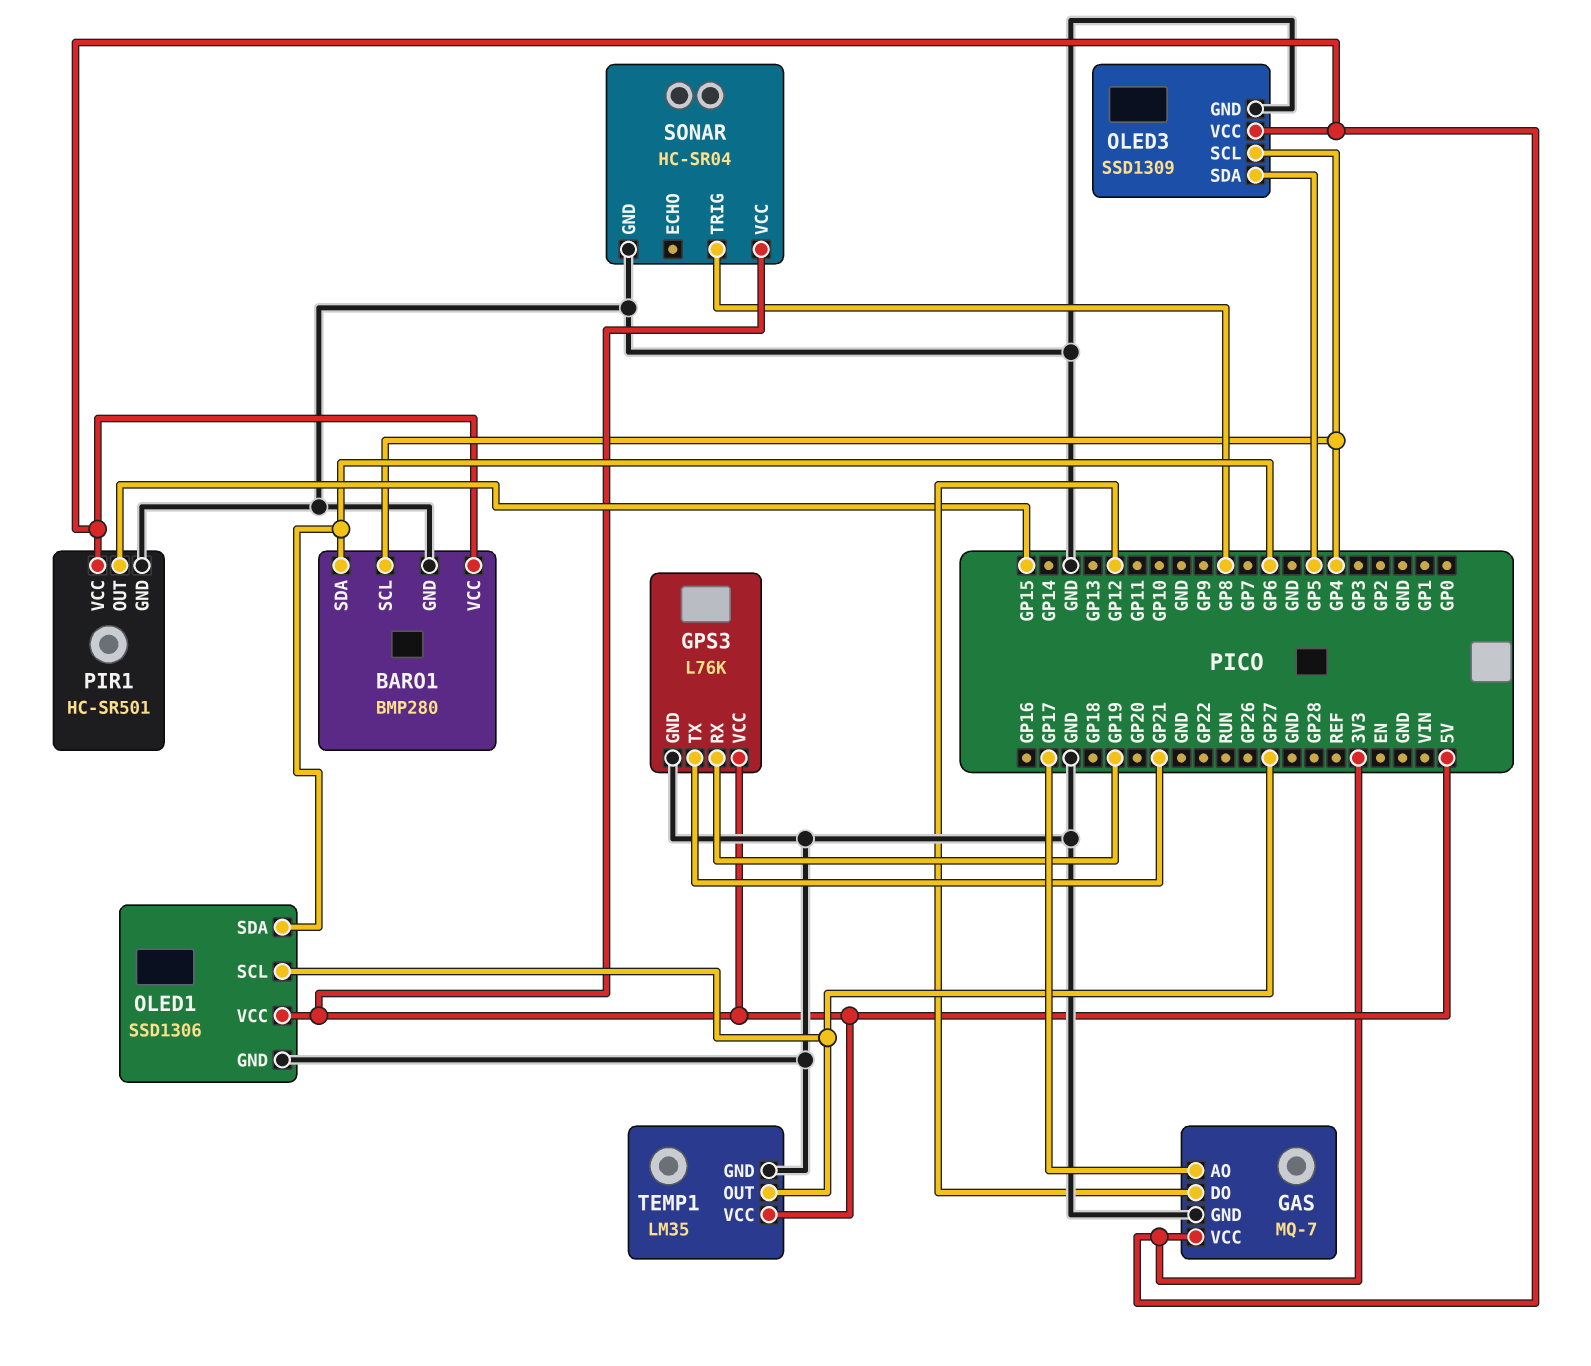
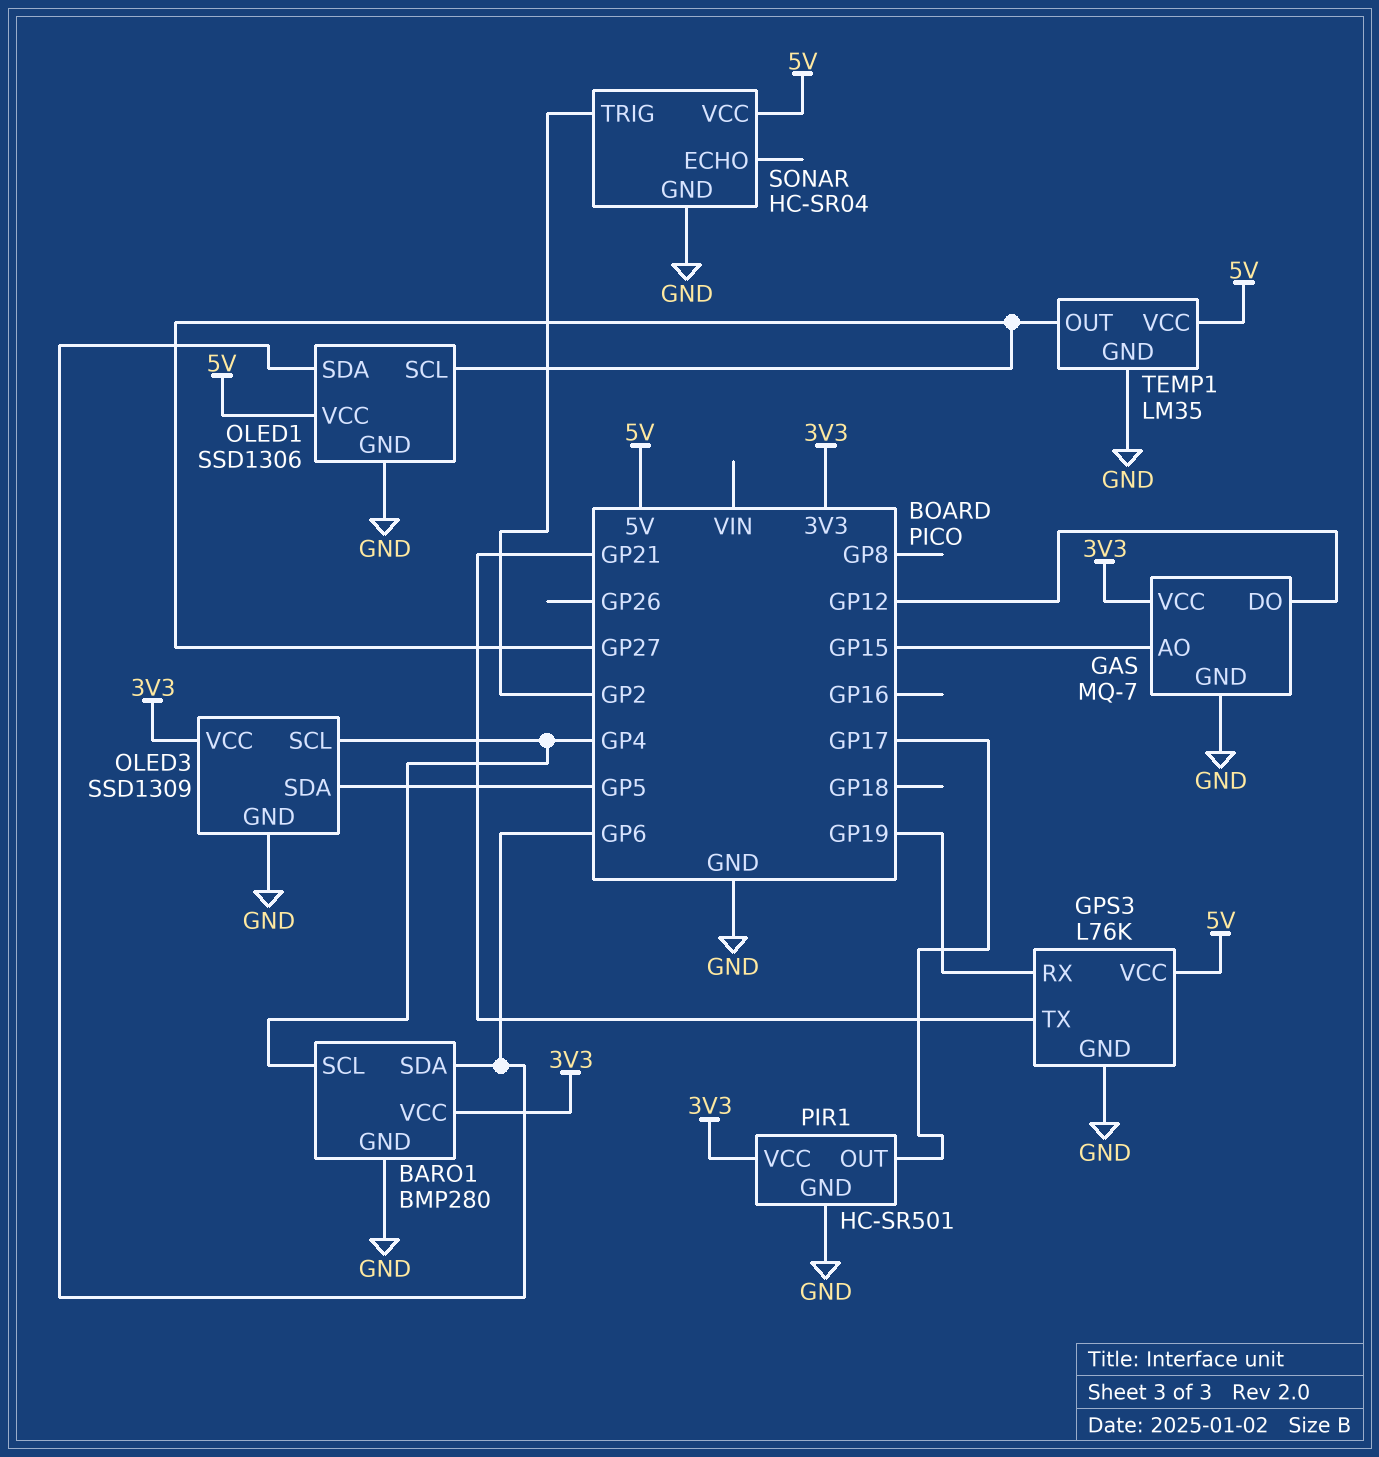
GAS pin AO: GP17 -> GP15
PIR1 pin OUT: GP15 -> GP17
SONAR pin TRIG: GP8 -> GP2

